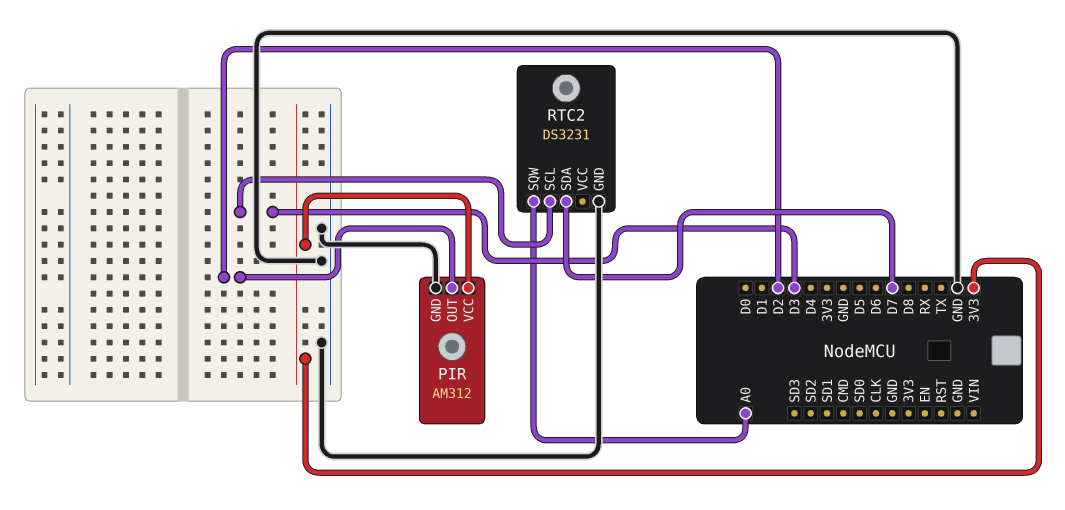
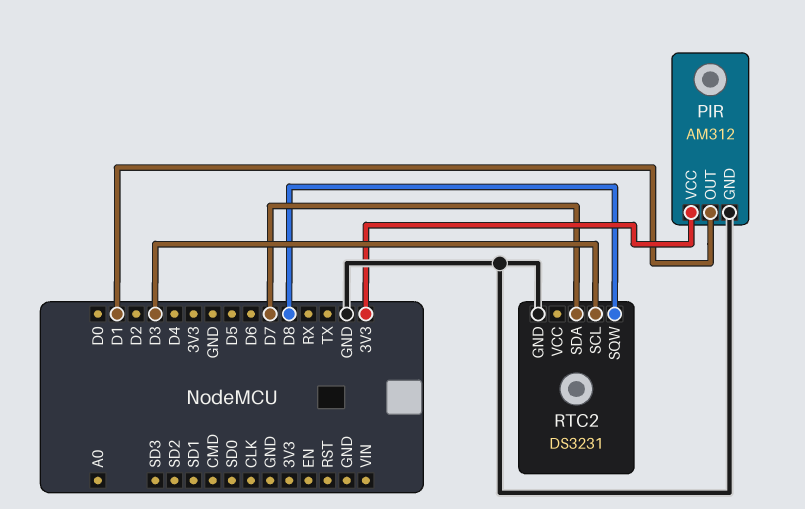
PIR pin OUT: D2 -> D1
RTC2 pin SQW: A0 -> D8

